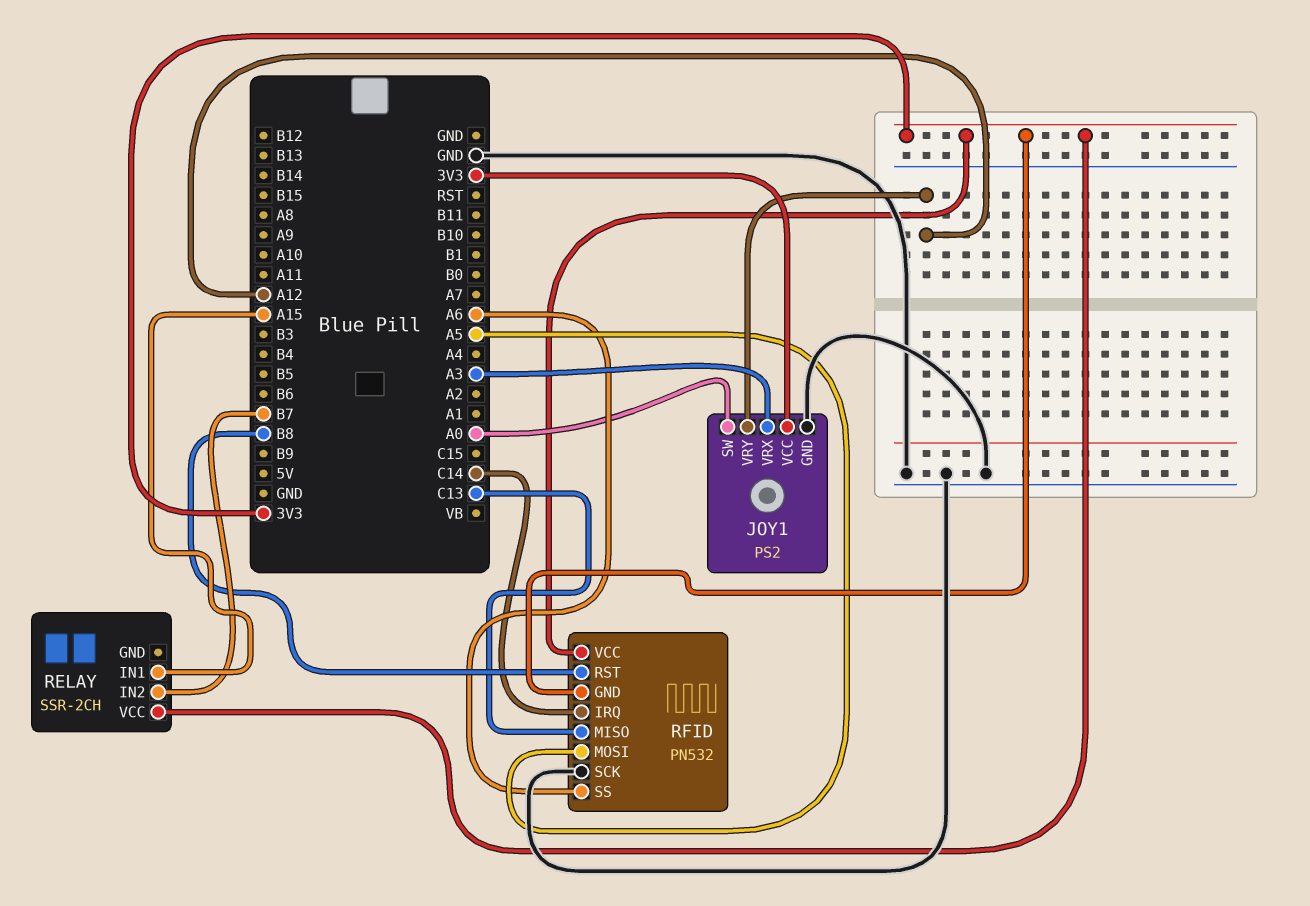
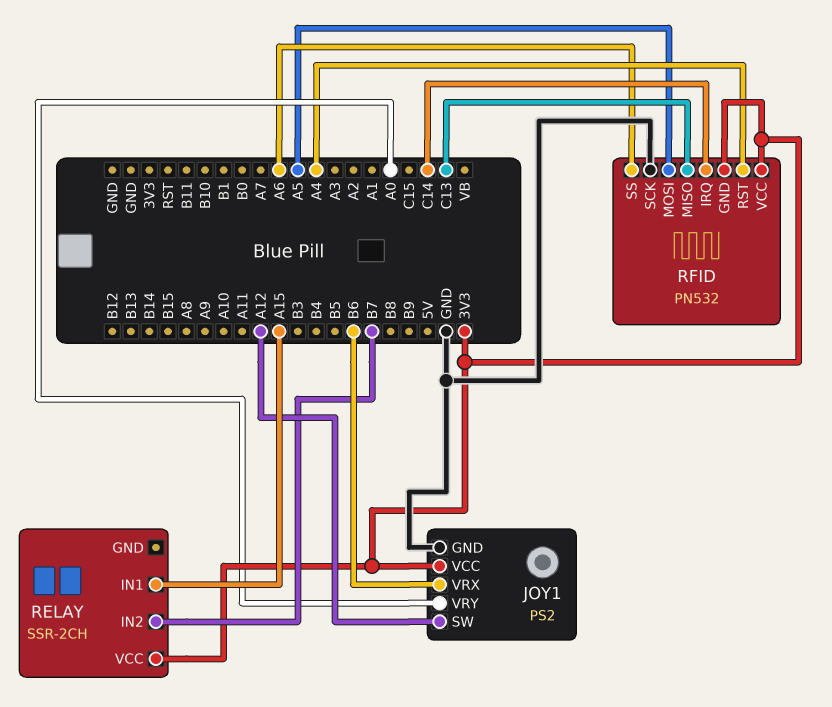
JOY1 pin SW: A0 -> A12
JOY1 pin VRX: A3 -> B6
JOY1 pin VRY: A12 -> A0
RFID pin RST: B8 -> A4

